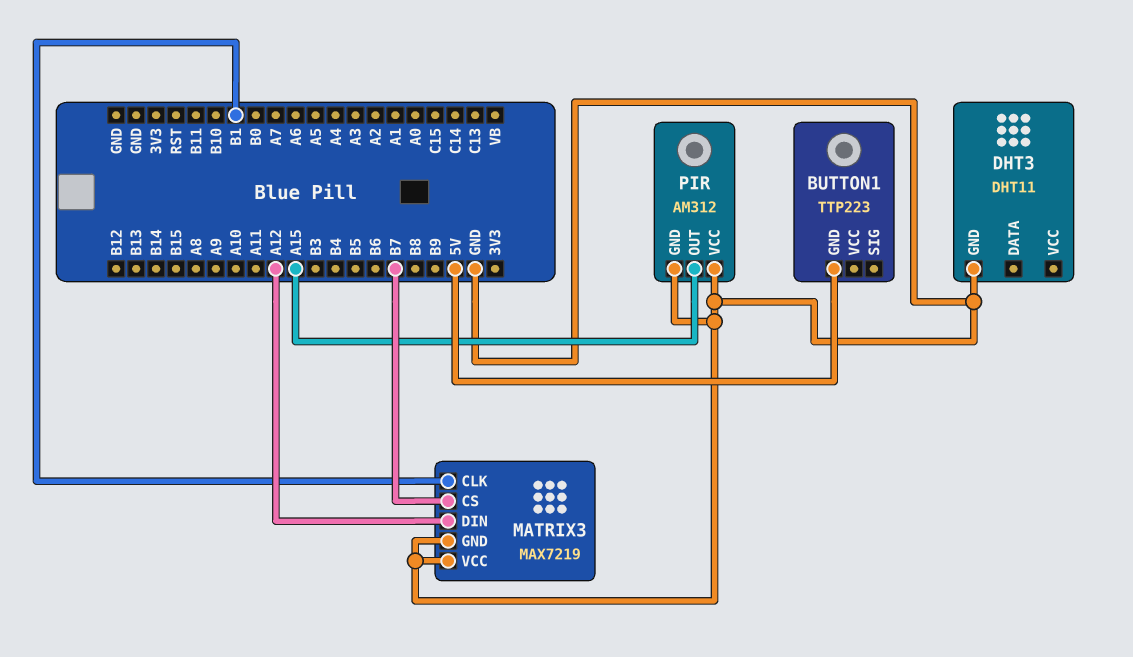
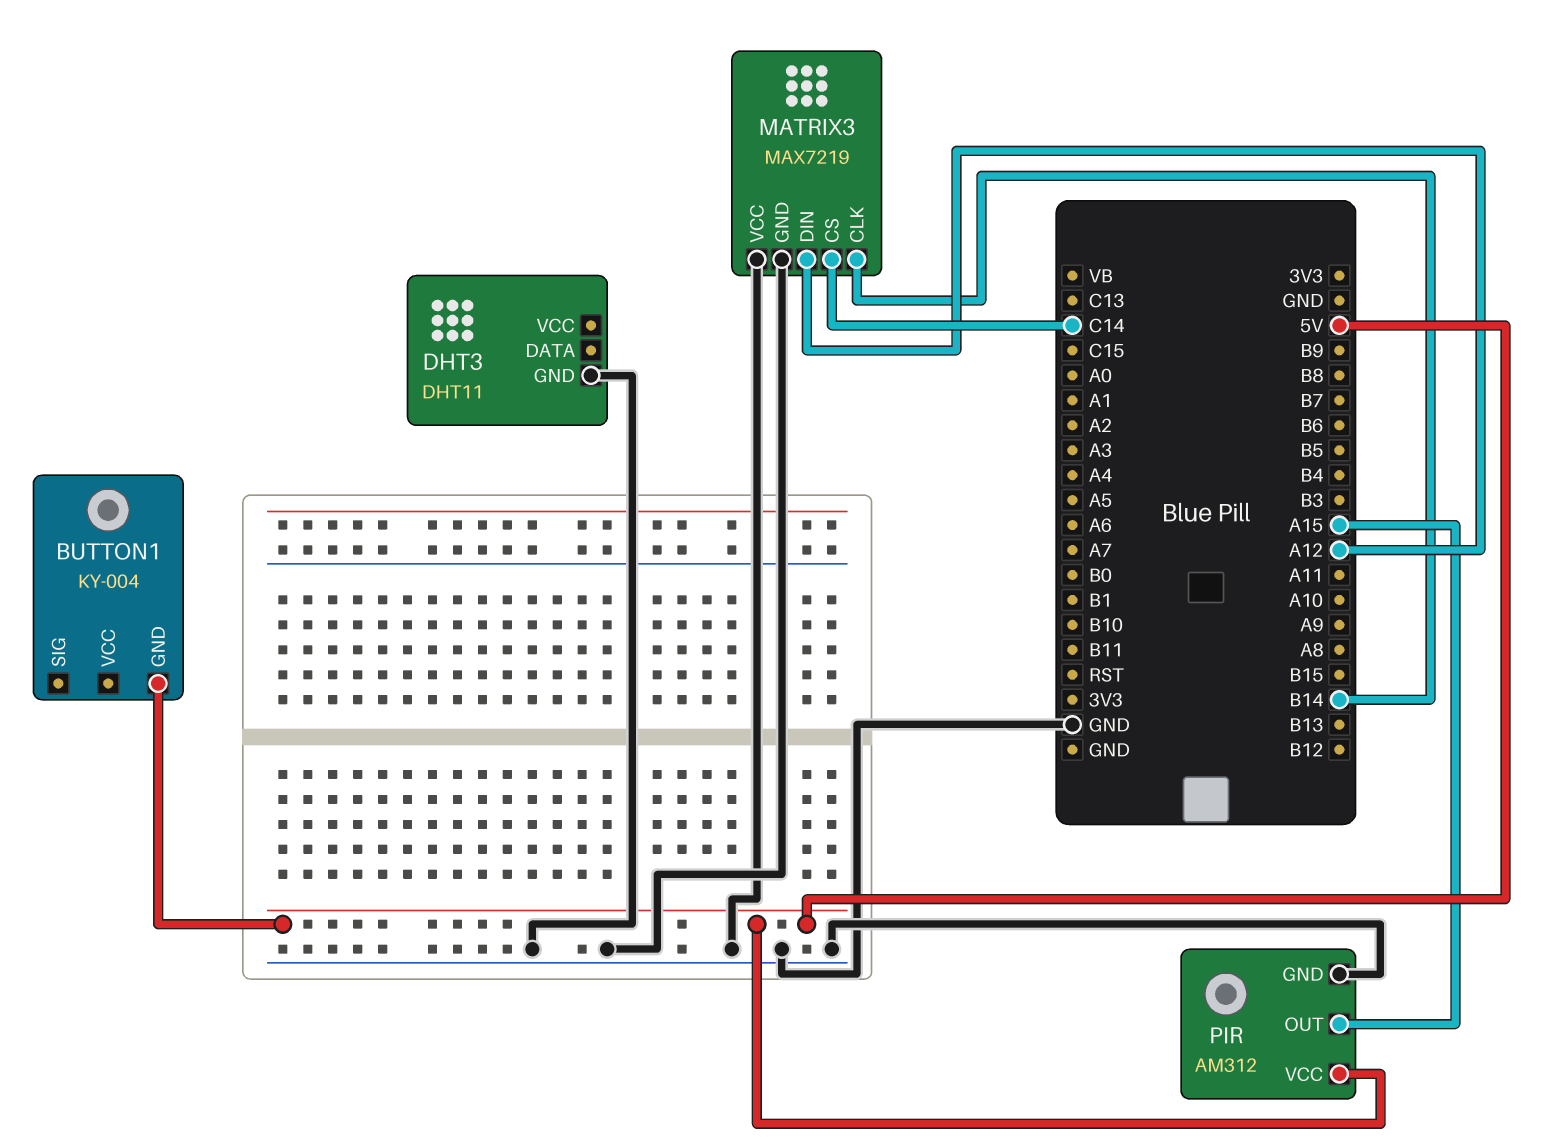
BUTTON1: TTP223 -> KY-004
MATRIX3 pin CLK: B1 -> B14
MATRIX3 pin CS: B7 -> C14
PIR pin VCC: GND -> 5V

